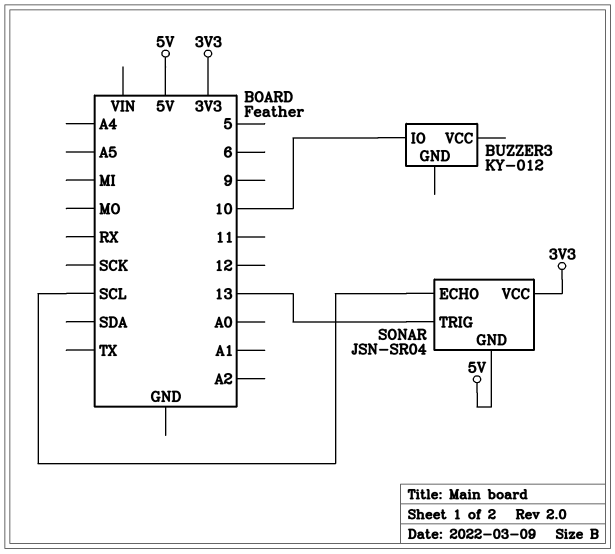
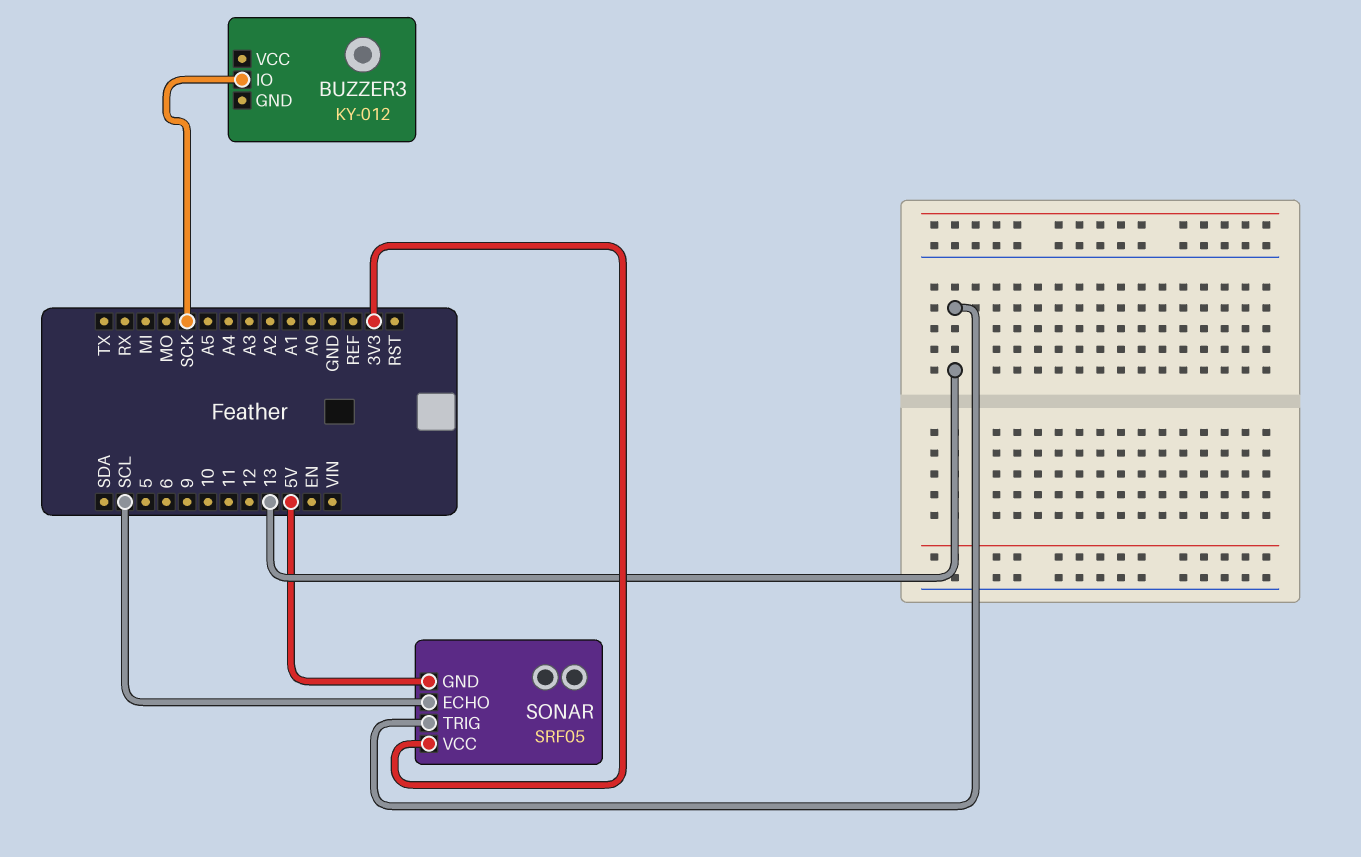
BUZZER3 pin IO: 10 -> SCK
SONAR: JSN-SR04 -> SRF05

